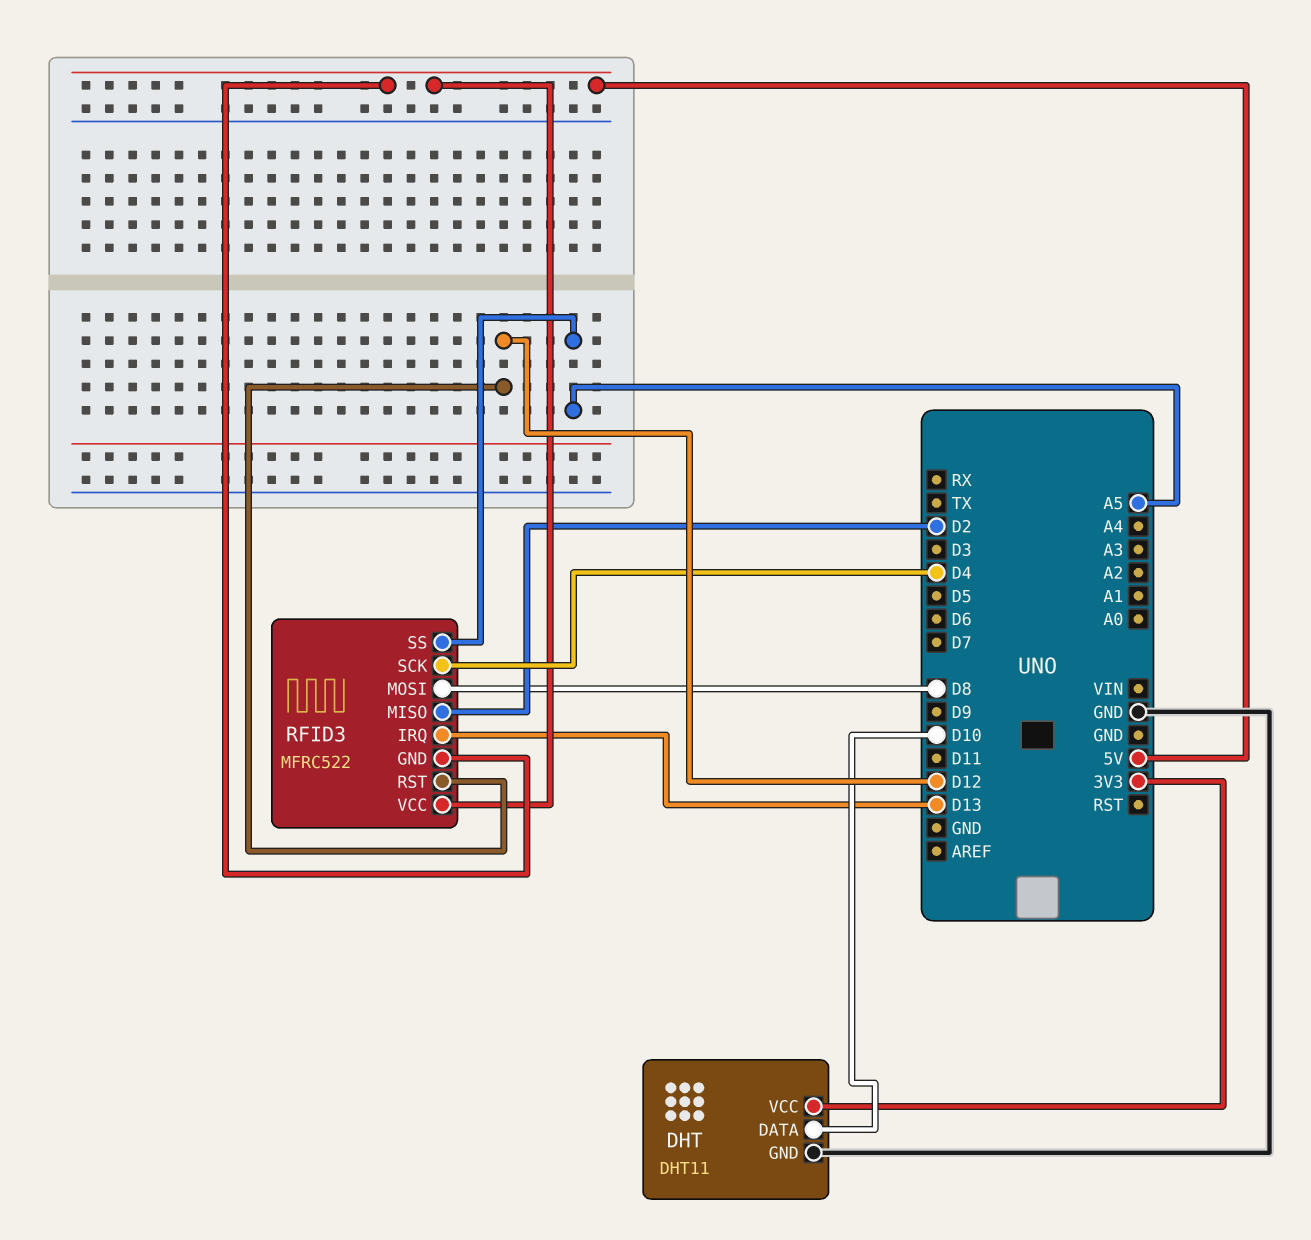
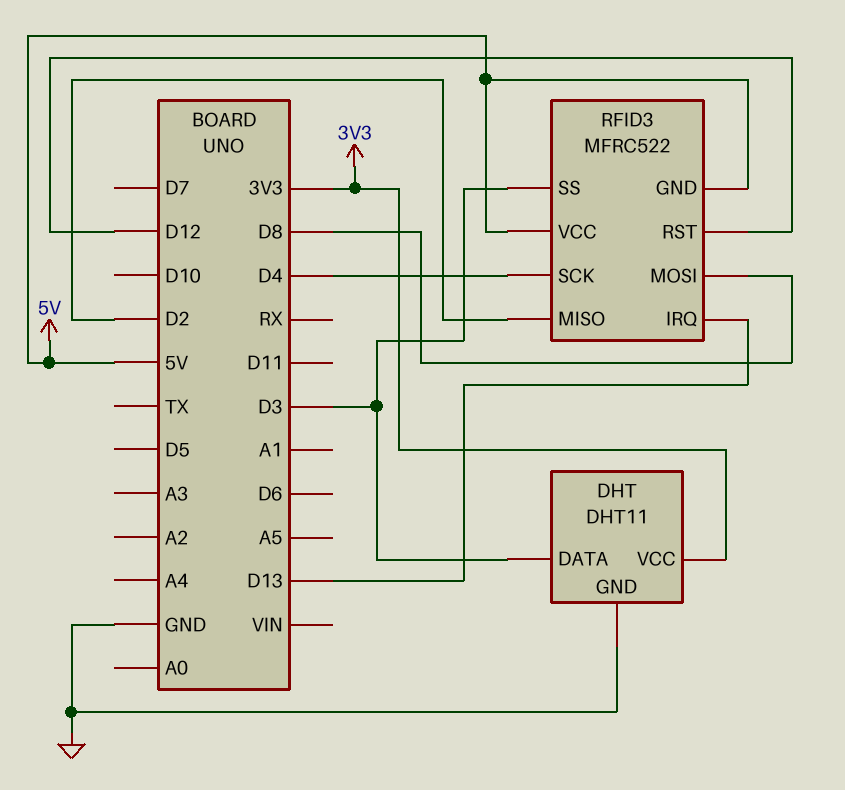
DHT pin DATA: D10 -> D3
RFID3 pin SS: A5 -> D3

